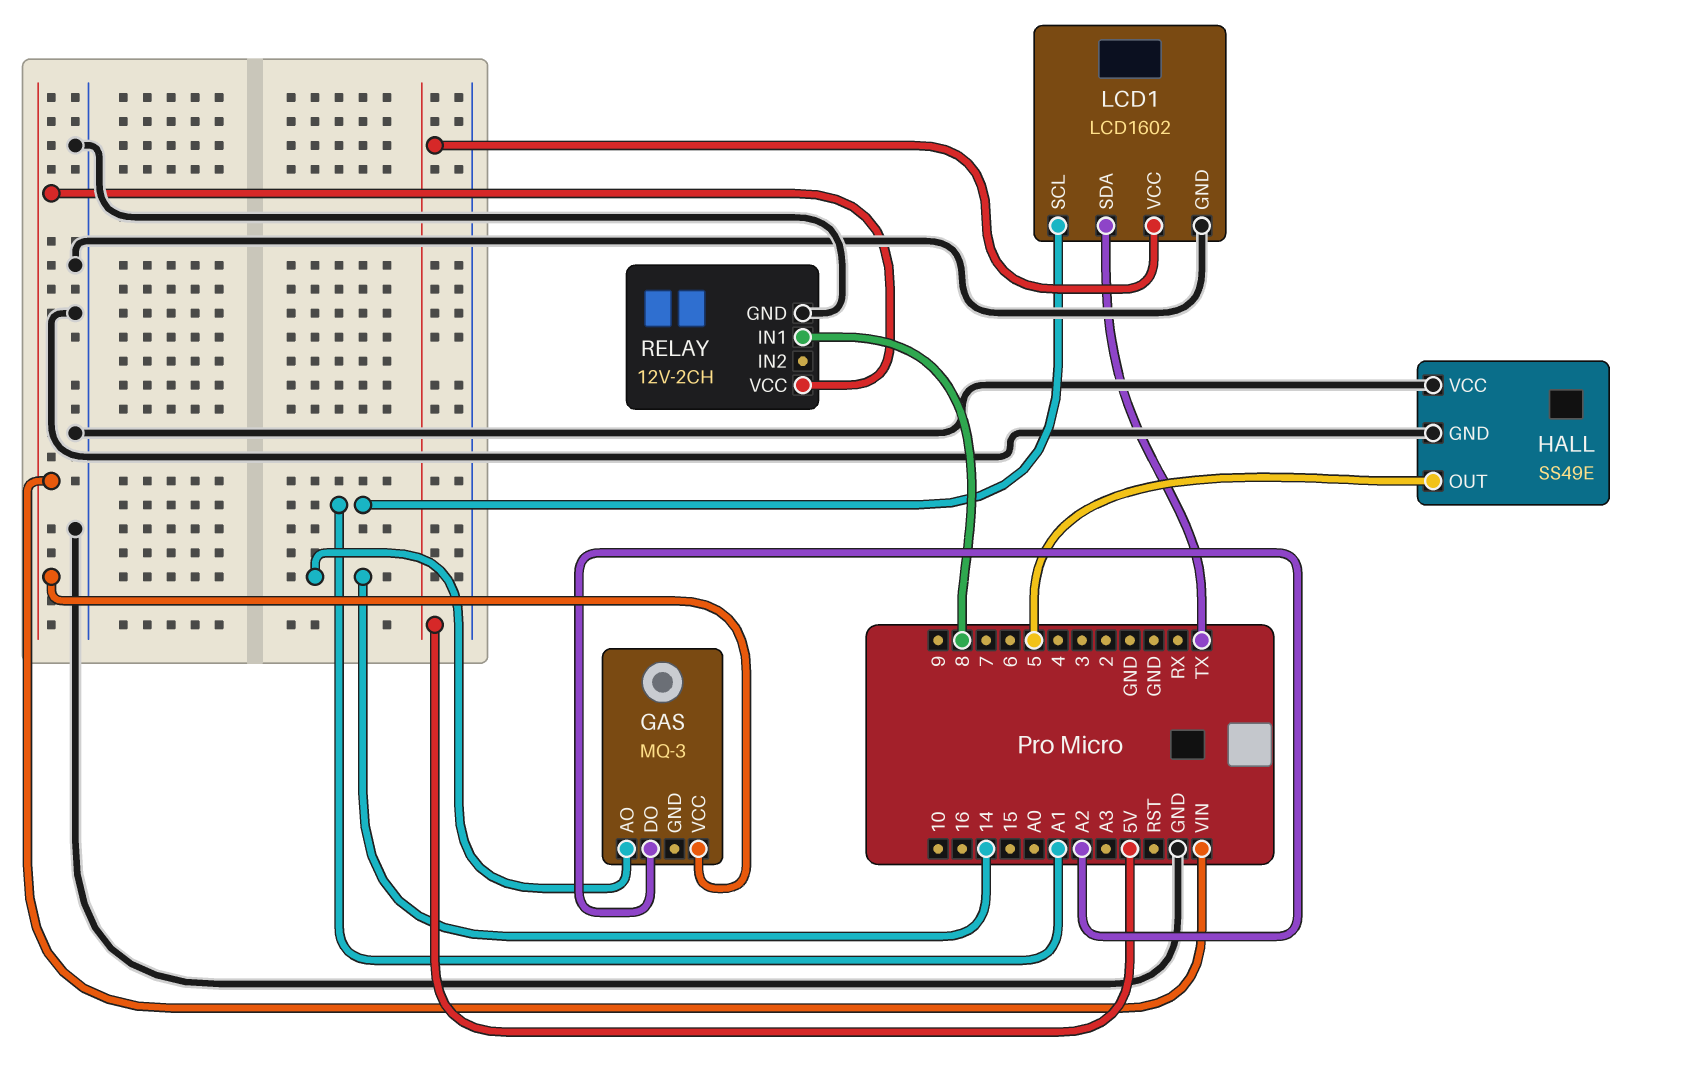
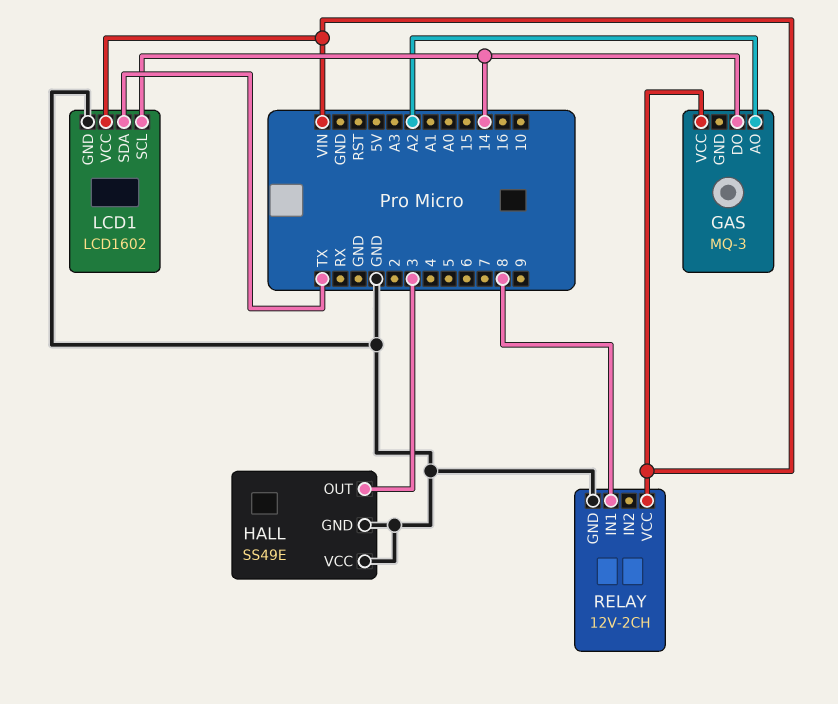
GAS pin AO: 14 -> A2
GAS pin DO: A2 -> 14
HALL pin OUT: 5 -> 3
LCD1 pin SCL: A1 -> 14
LCD1 pin VCC: 5V -> VIN

